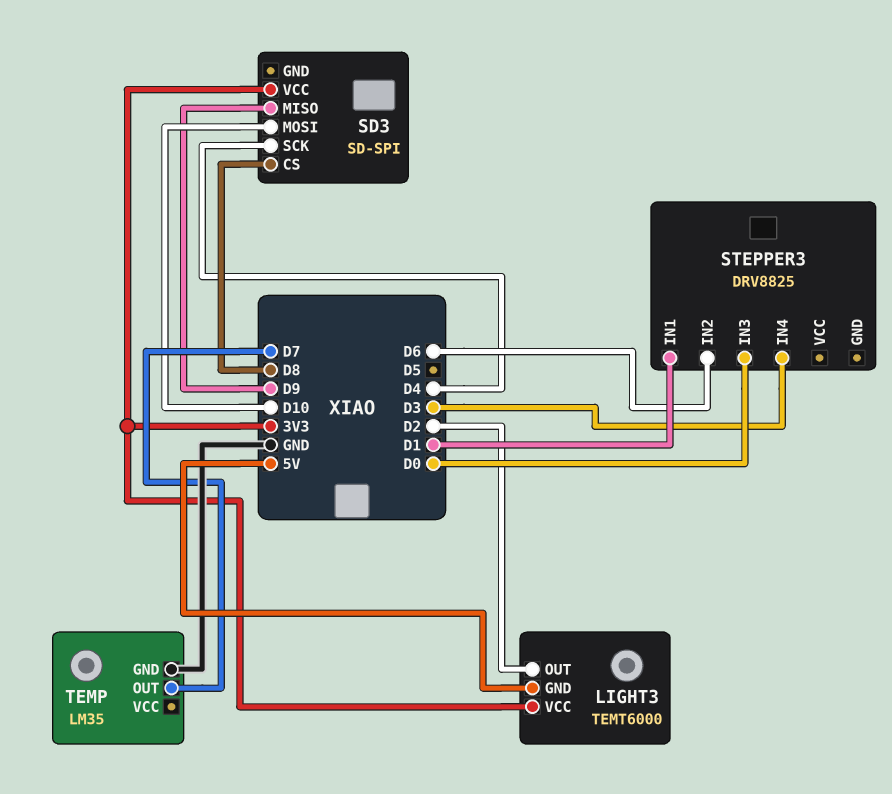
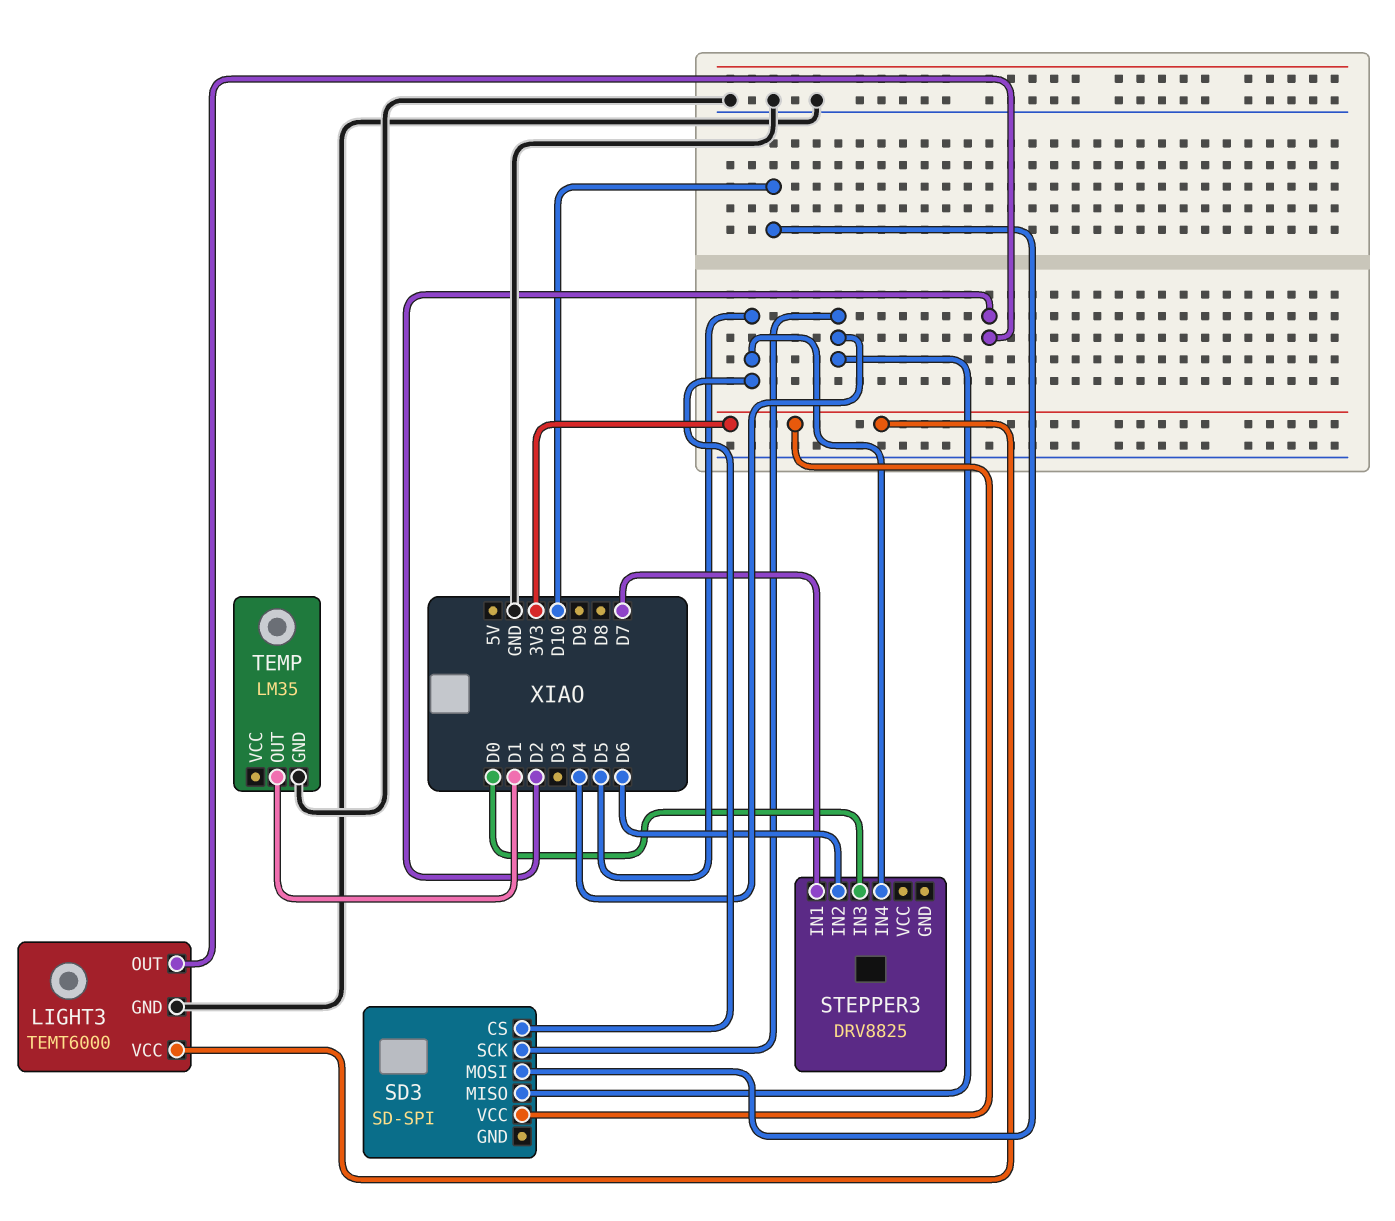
LIGHT3 pin GND: 5V -> GND
SD3 pin CS: D8 -> D5
SD3 pin MISO: D9 -> D4
STEPPER3 pin IN1: D1 -> D7
STEPPER3 pin IN4: D3 -> D5
TEMP pin OUT: D7 -> D1

